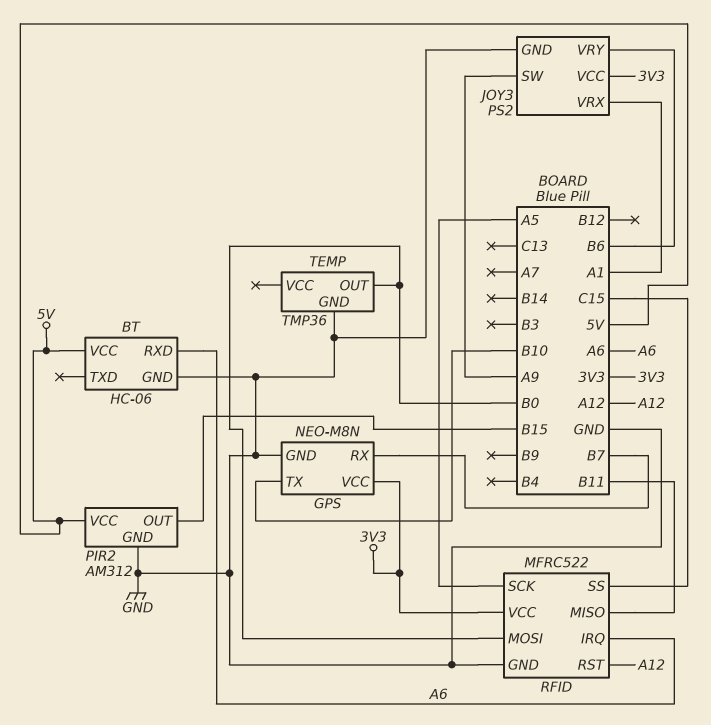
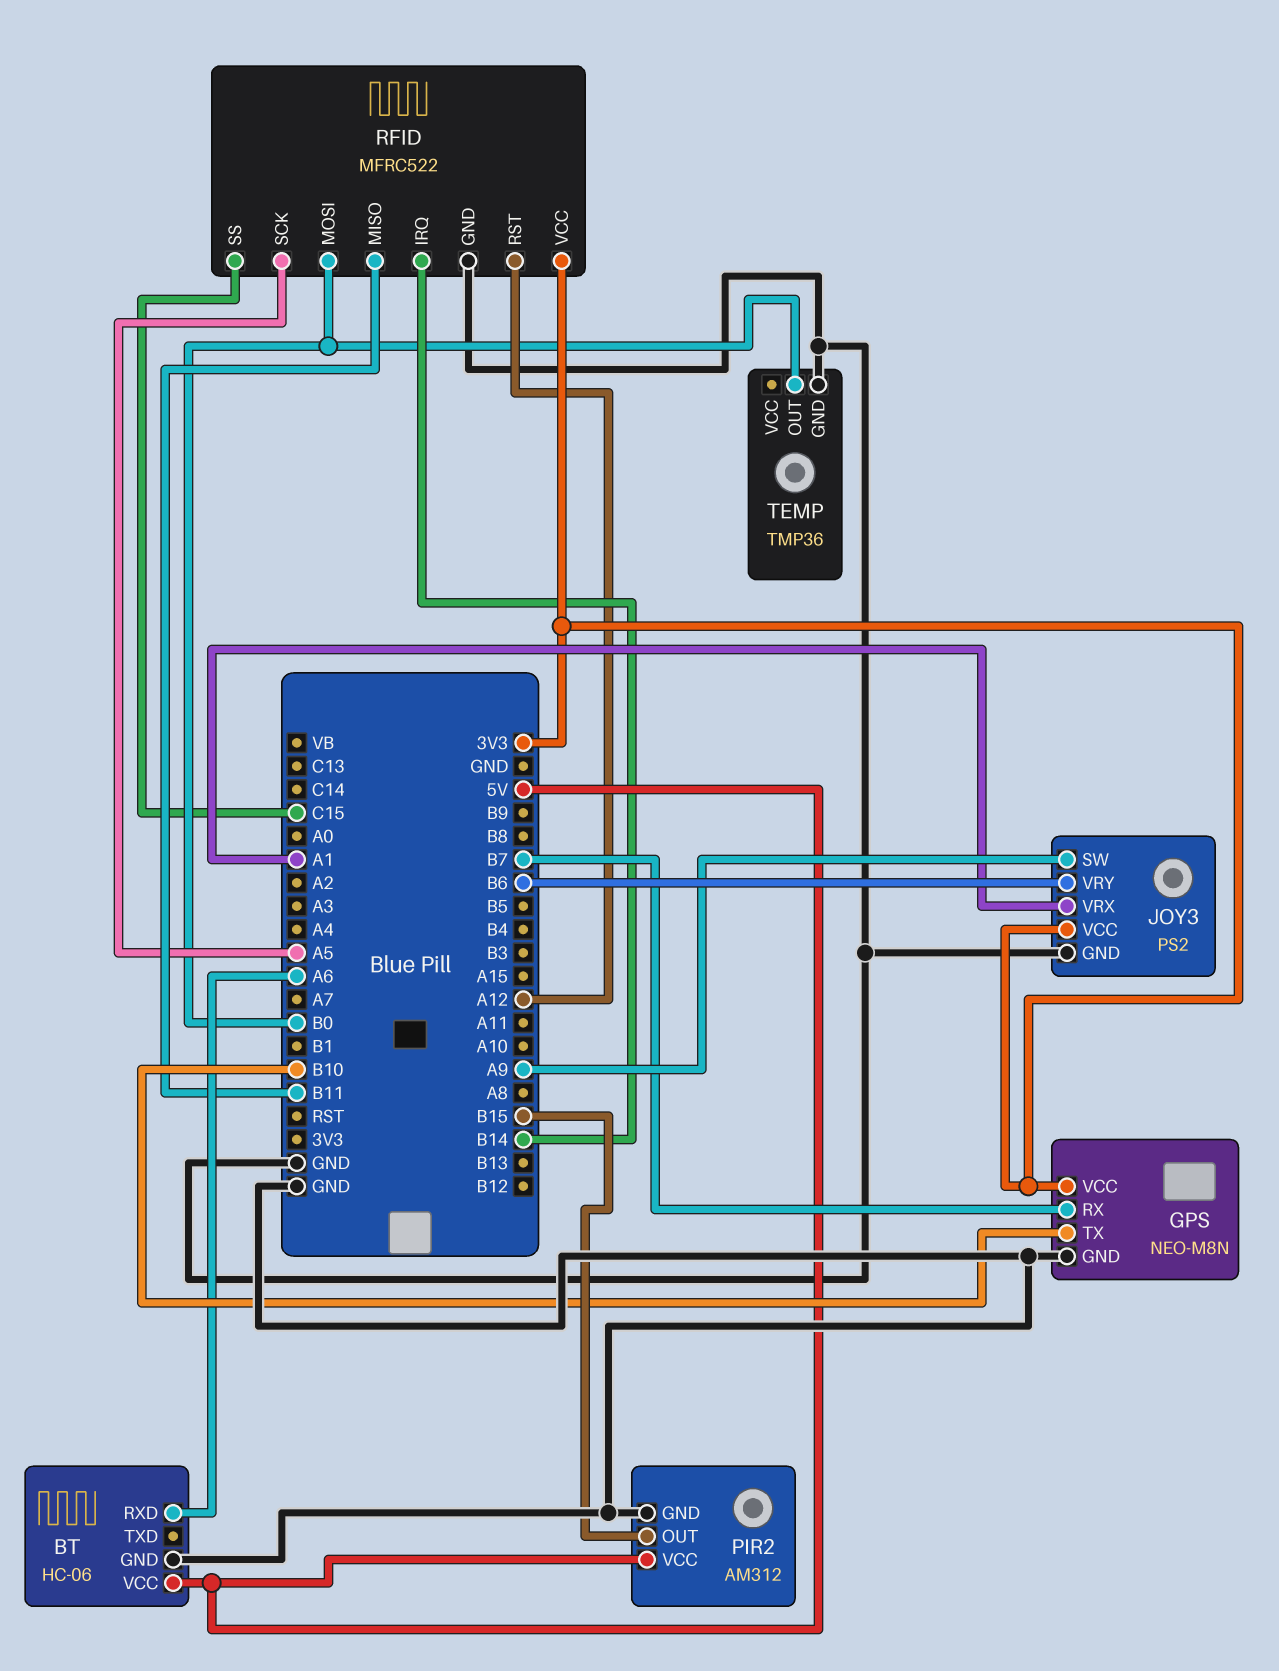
RFID pin IRQ: A6 -> B14

